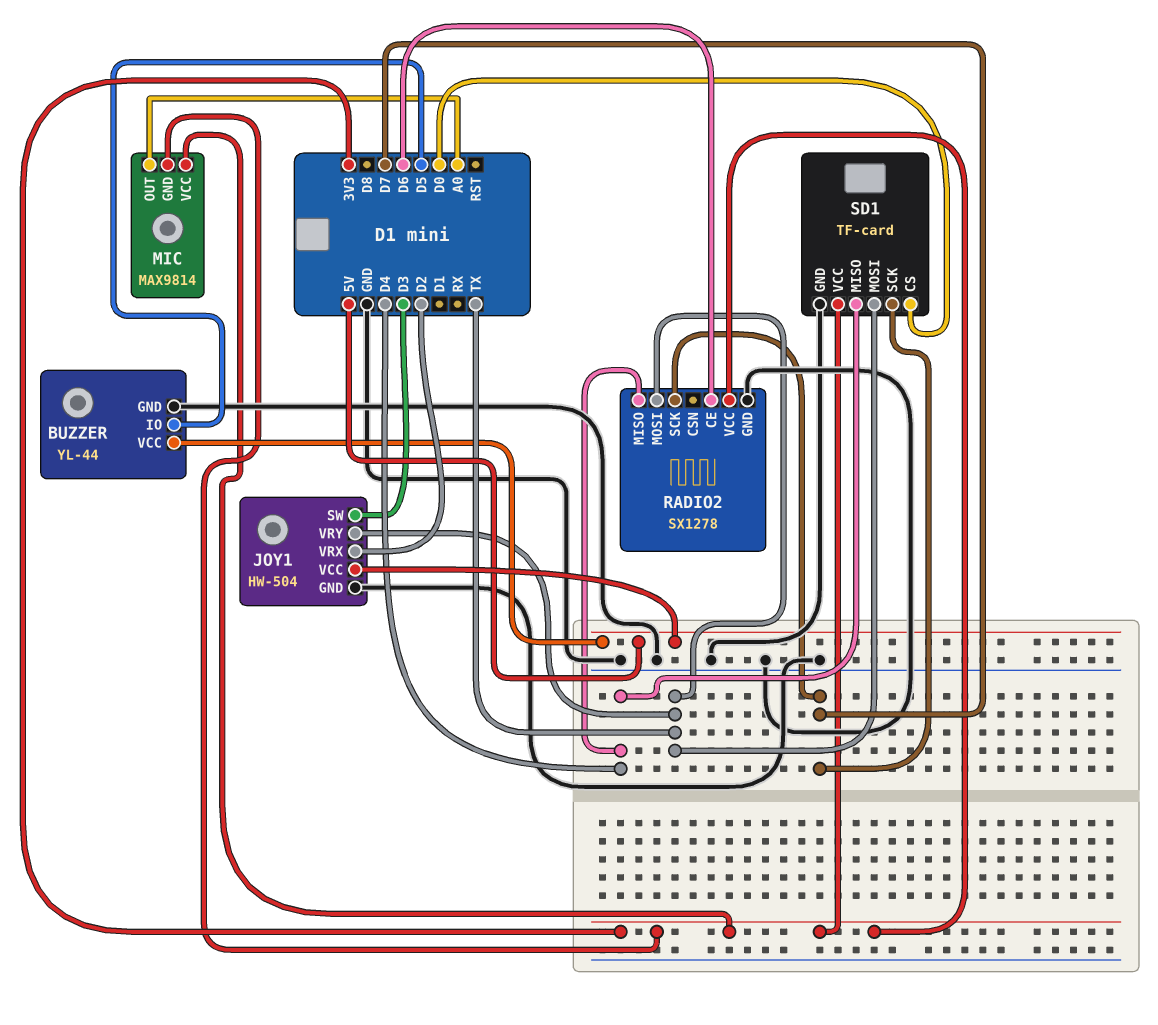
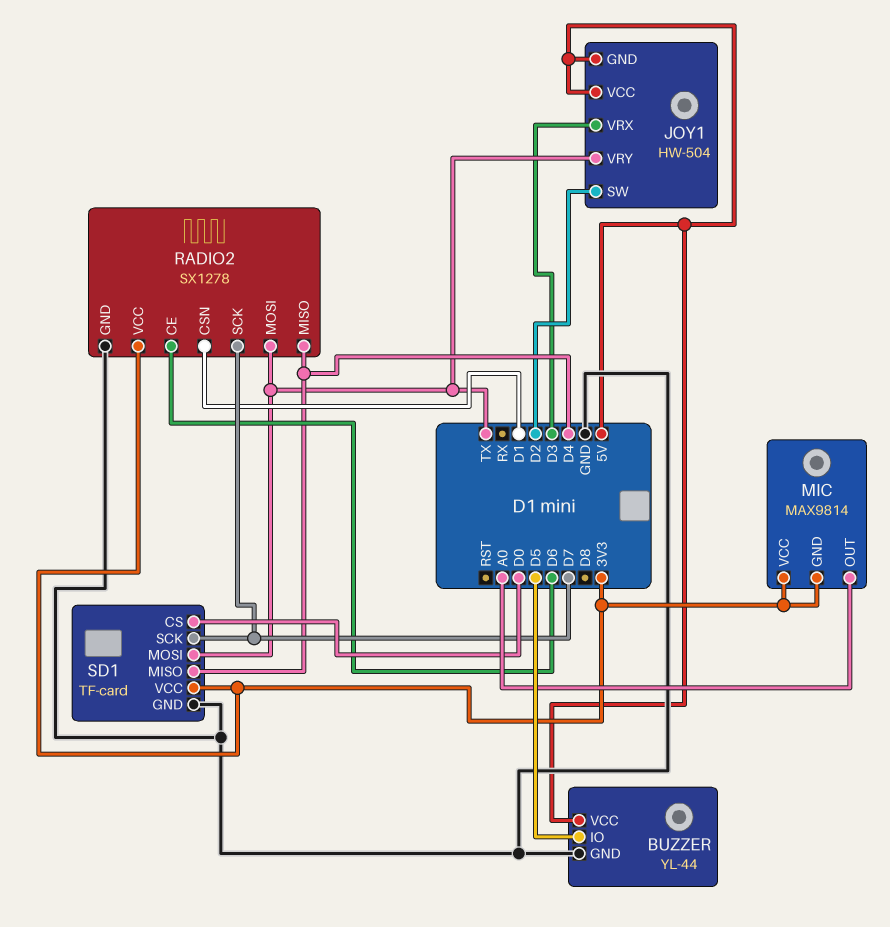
JOY1 pin GND: GND -> 5V
JOY1 pin SW: D3 -> D2
JOY1 pin VRX: D2 -> D3
RADIO2 pin CSN: none -> D1

